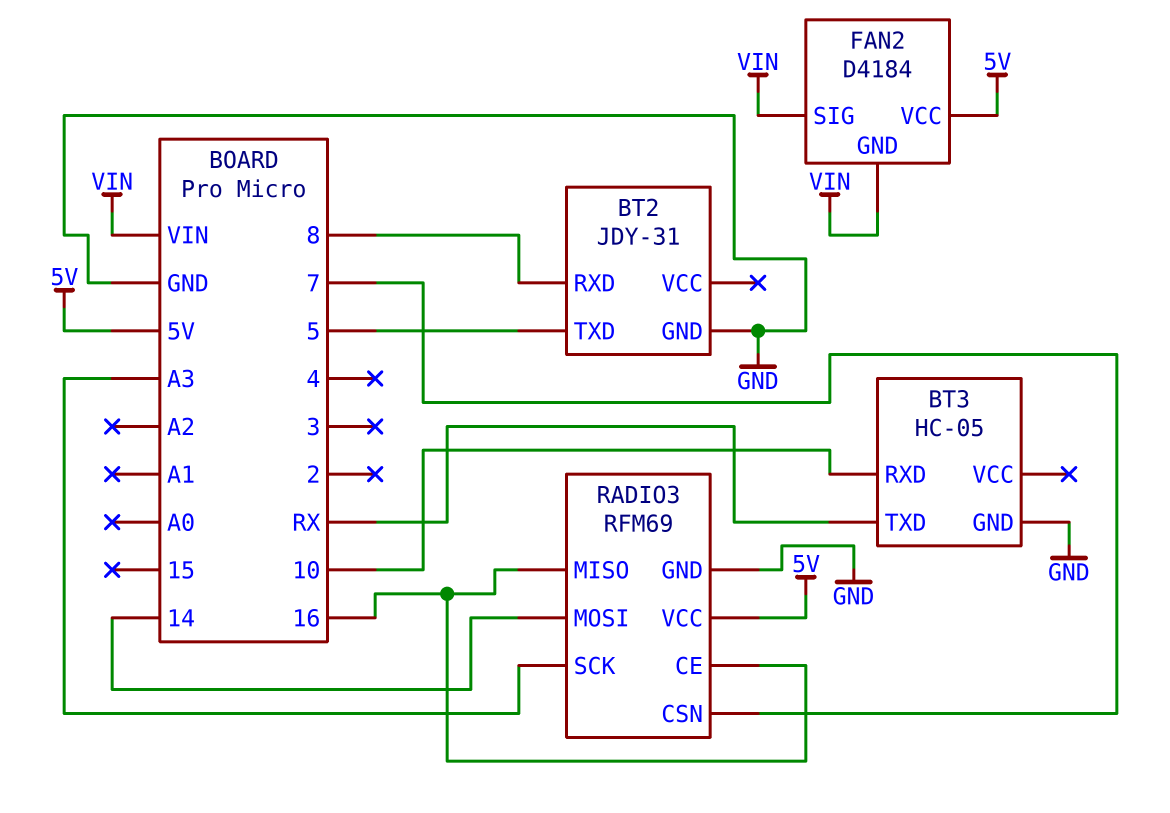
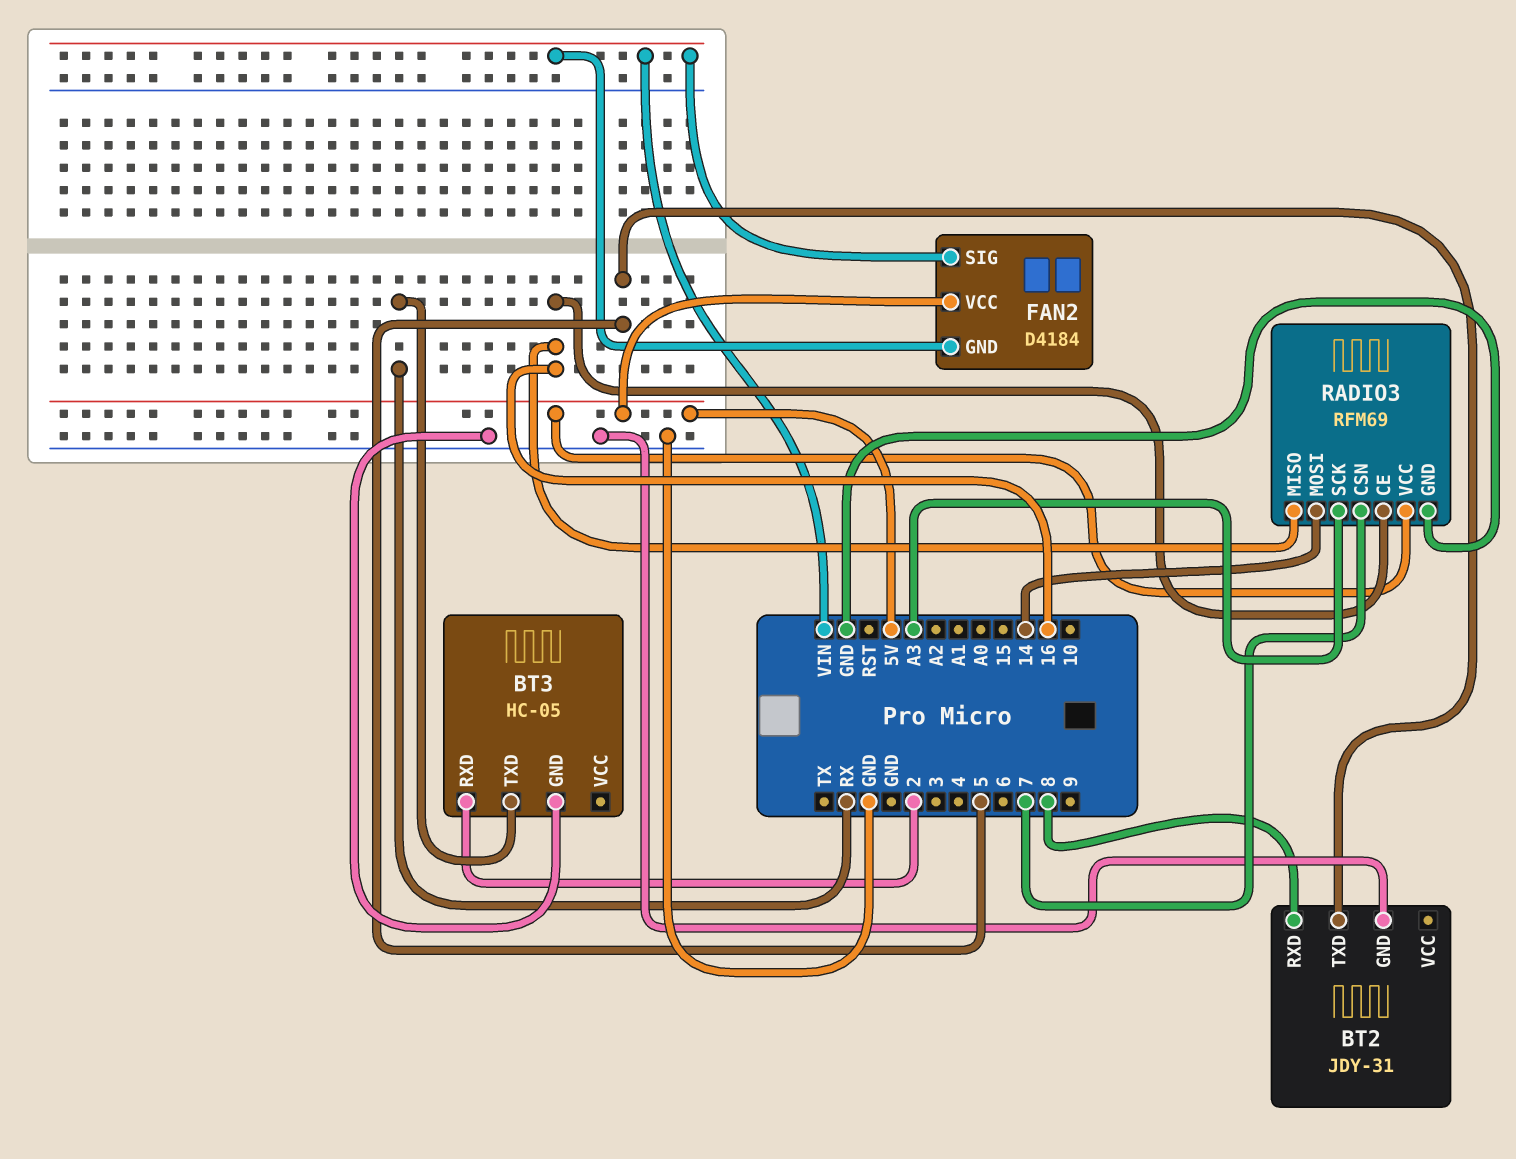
BT3 pin RXD: 10 -> 2

